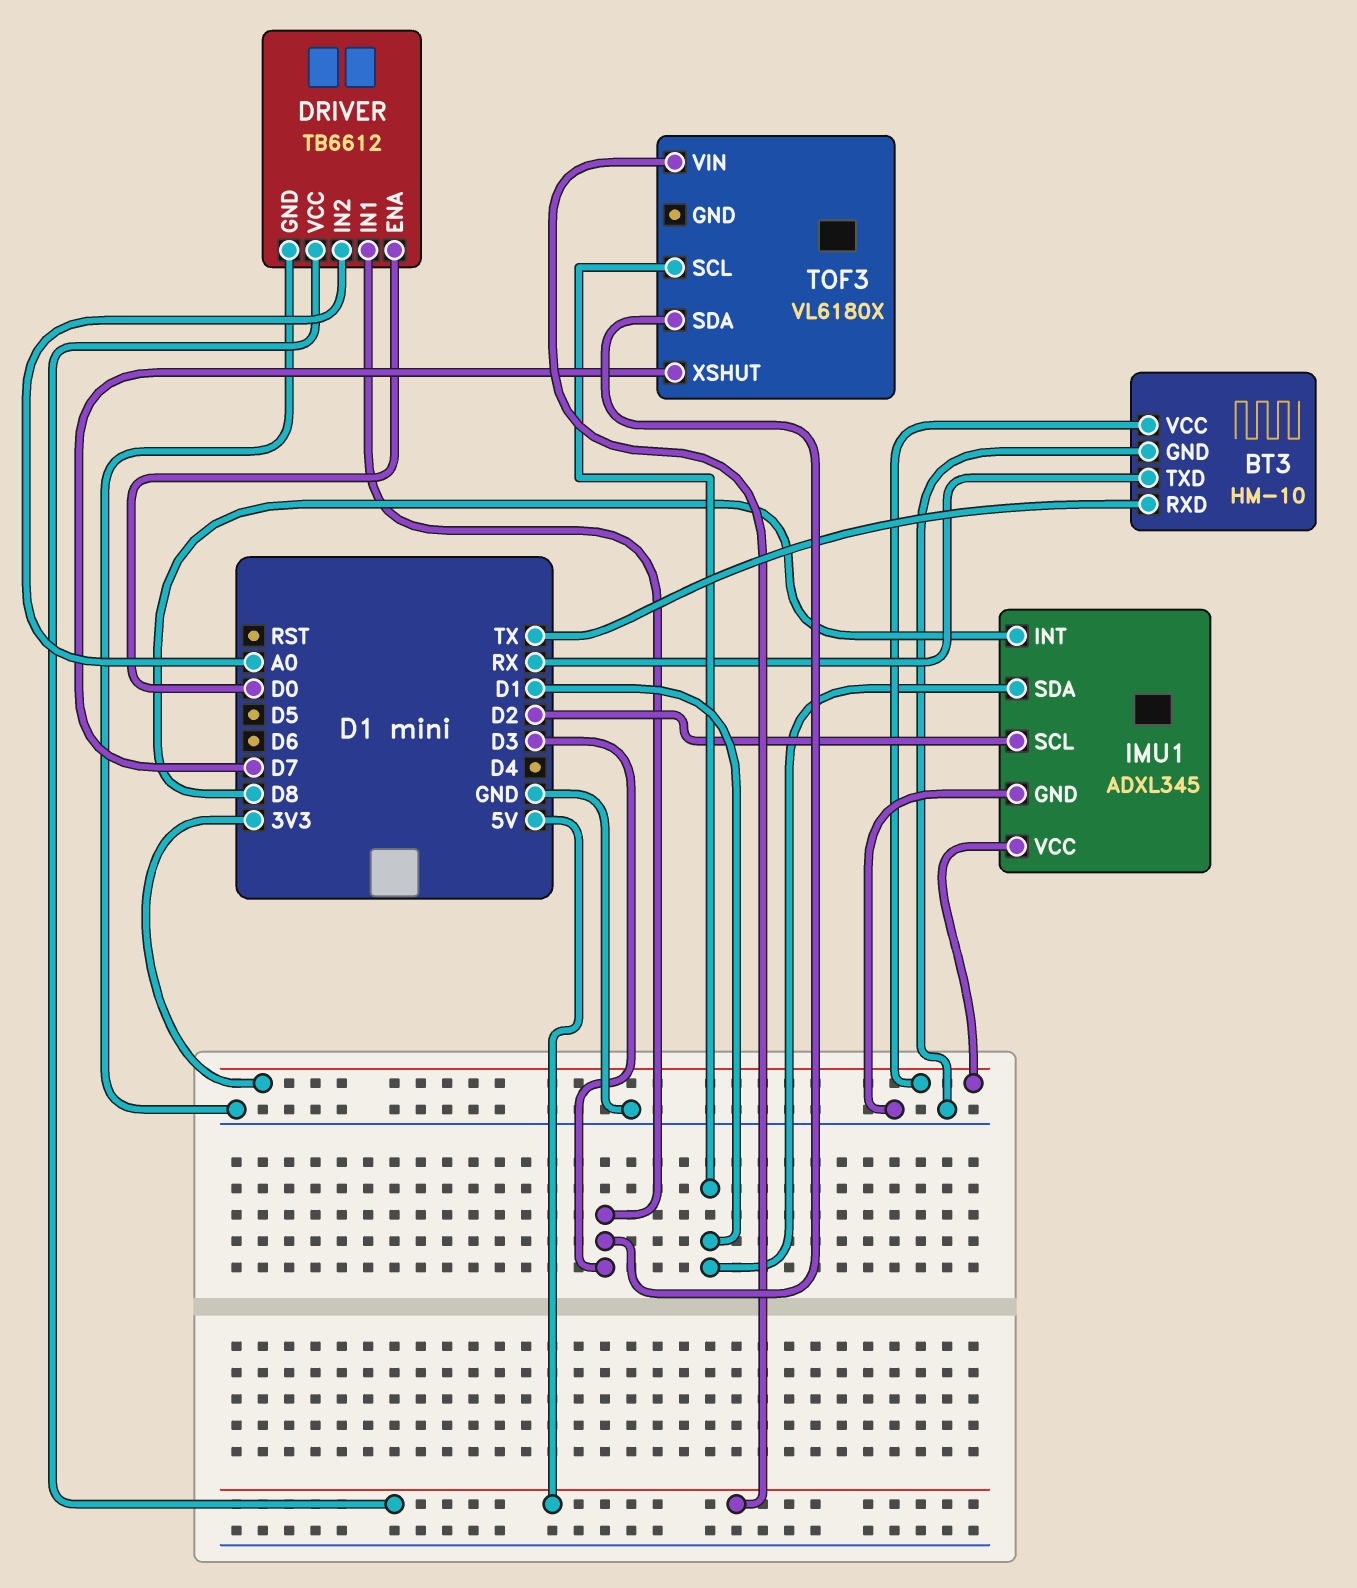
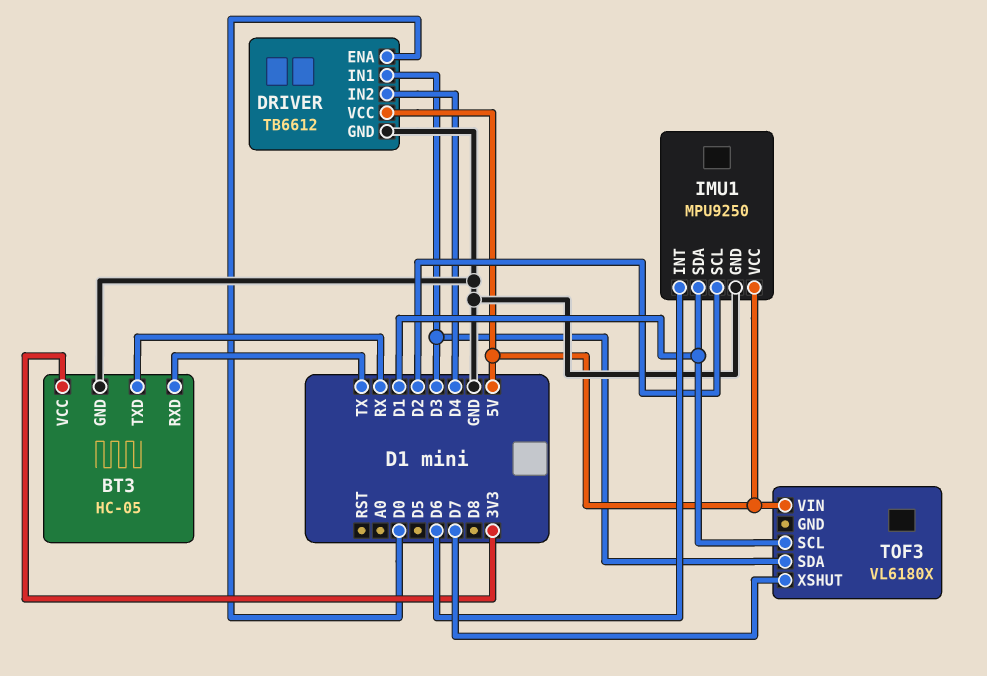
BT3: HM-10 -> HC-05
DRIVER pin IN2: A0 -> D4
IMU1: ADXL345 -> MPU9250
IMU1 pin INT: D8 -> D6
IMU1 pin VCC: 3V3 -> 5V

